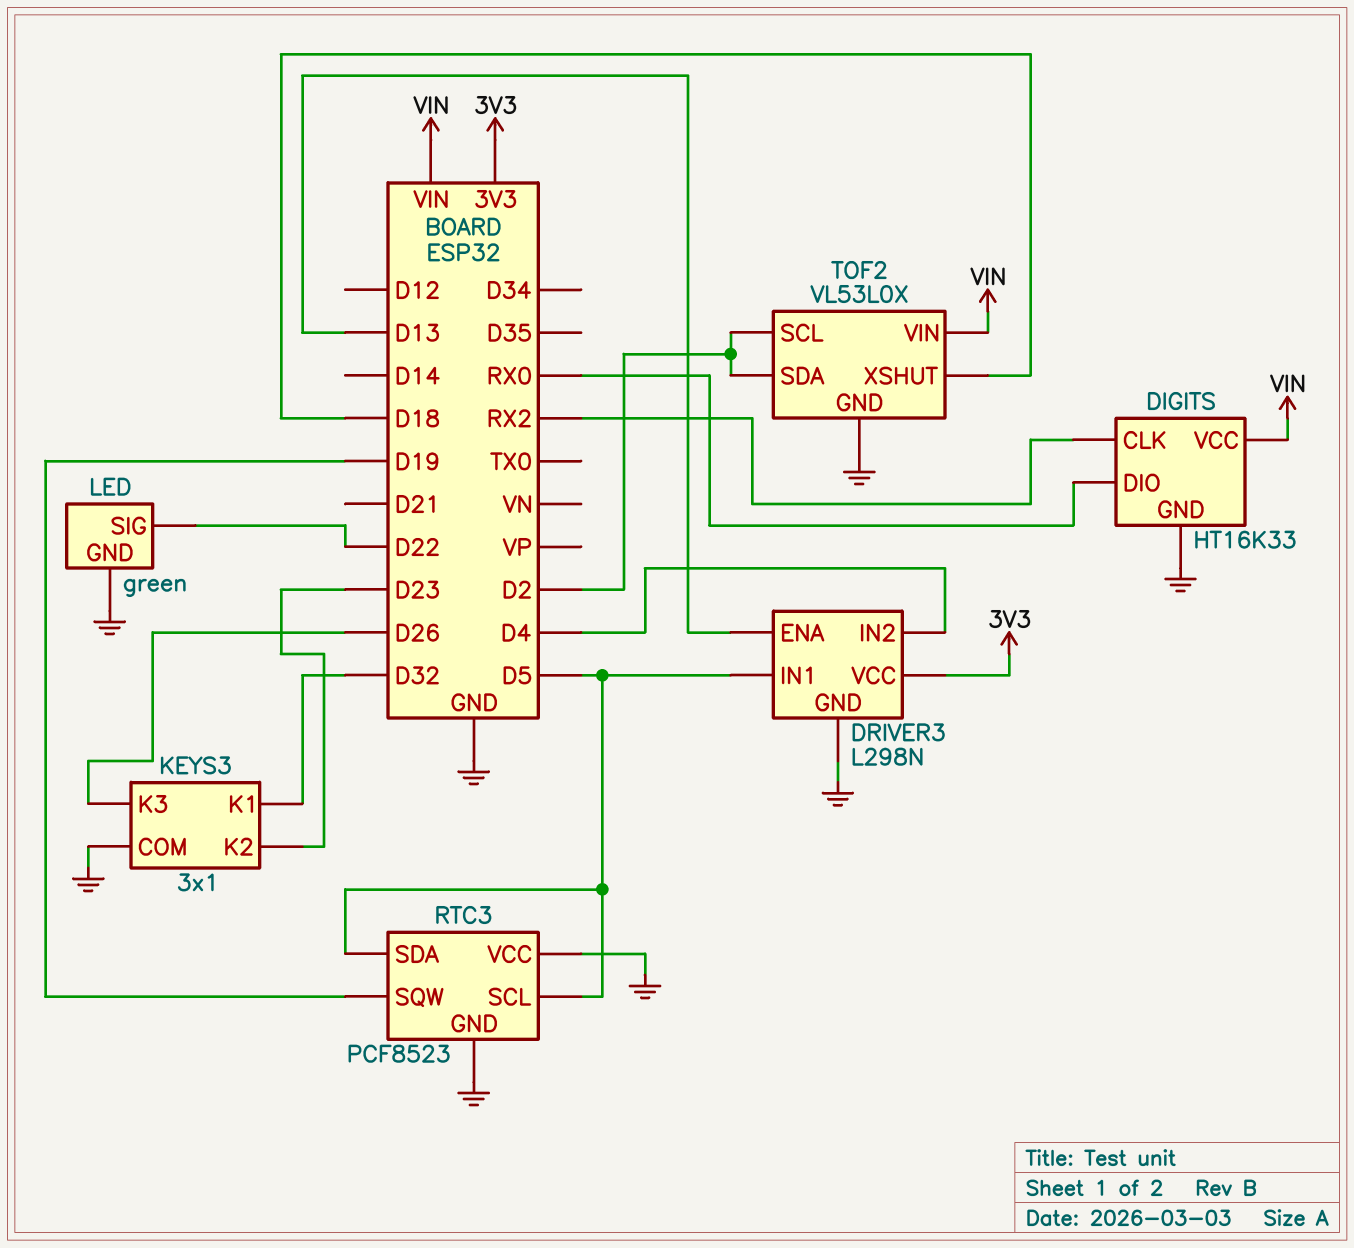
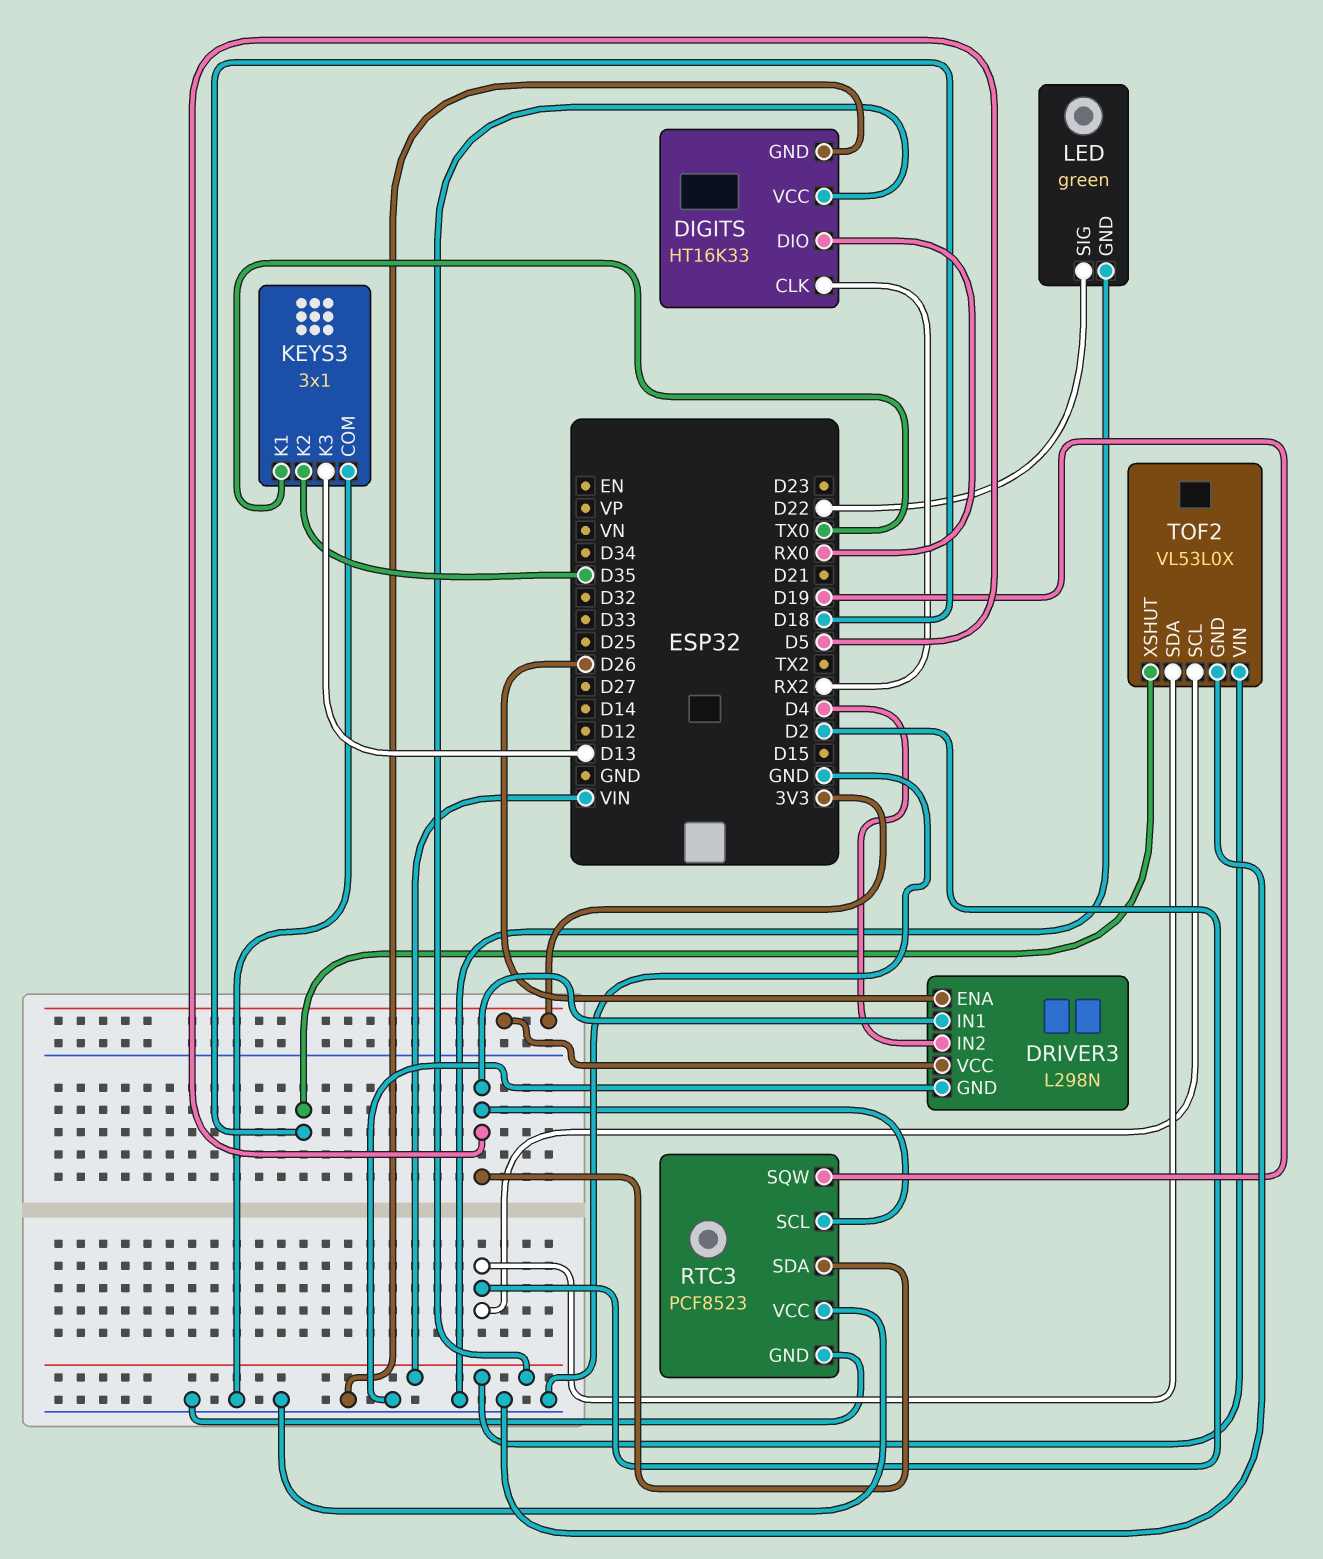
DRIVER3 pin ENA: D13 -> D26
KEYS3 pin K1: D32 -> TX0
KEYS3 pin K2: D23 -> D35
KEYS3 pin K3: D26 -> D13

